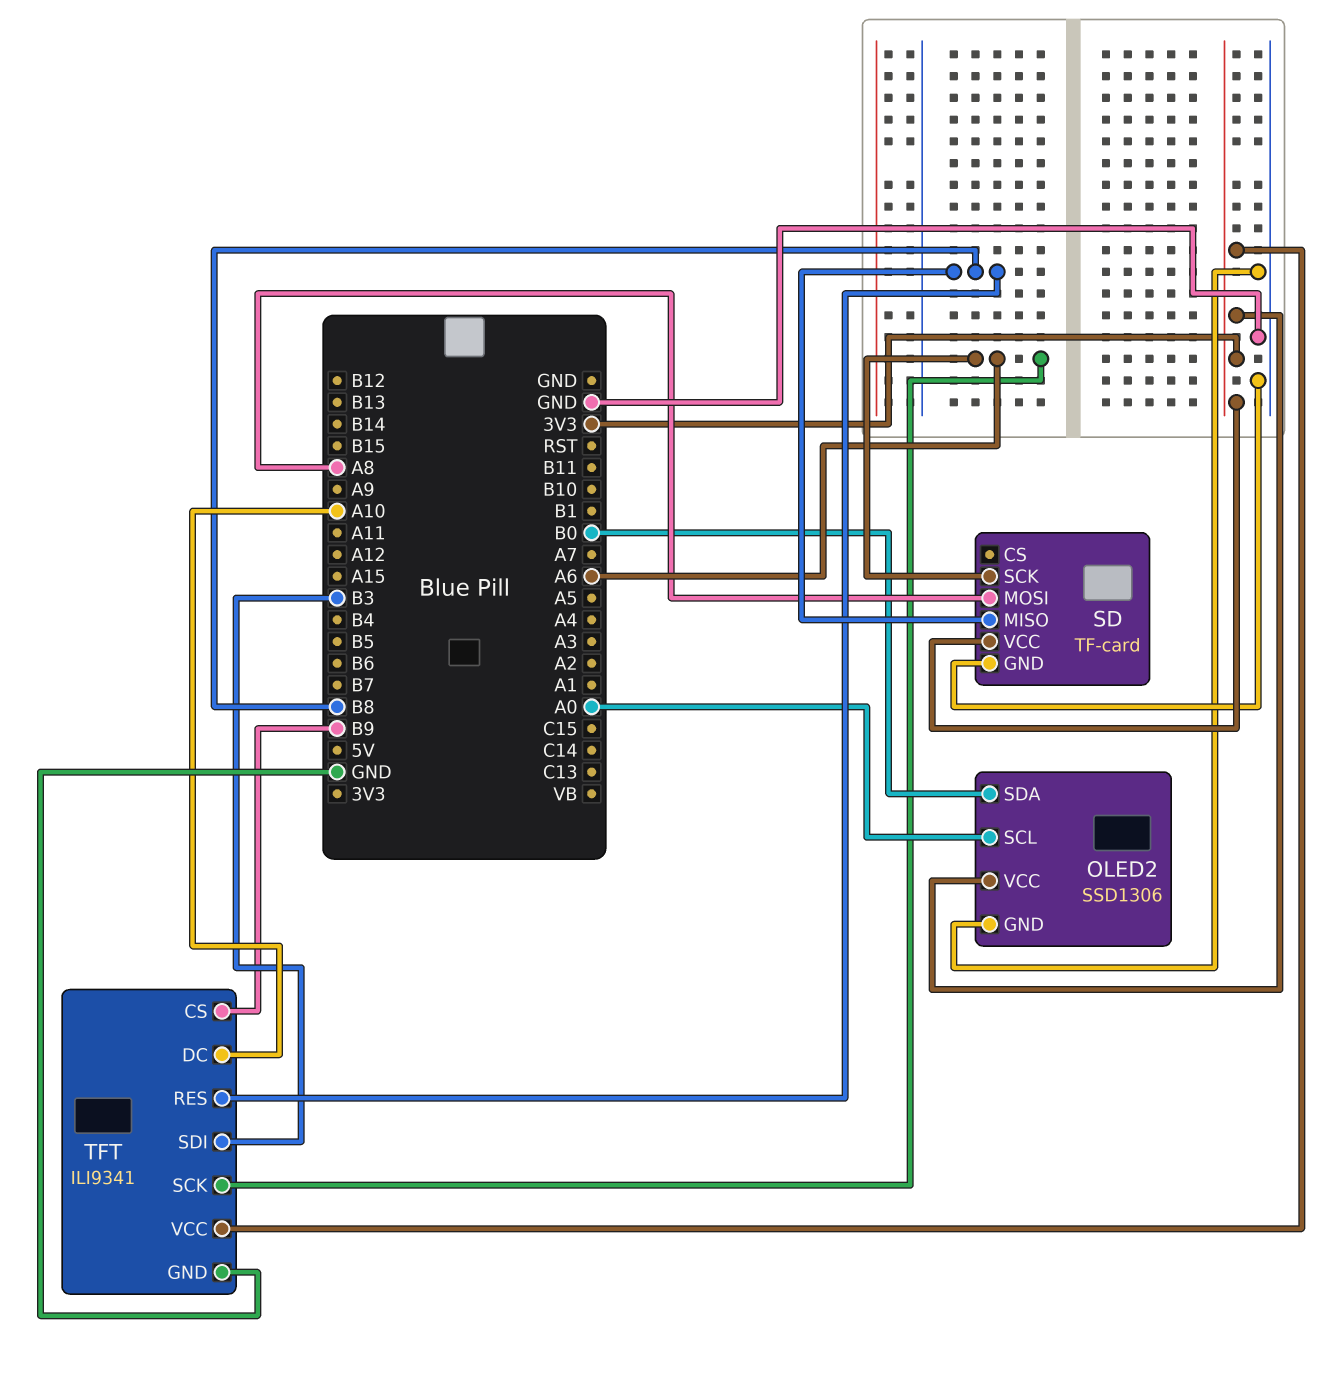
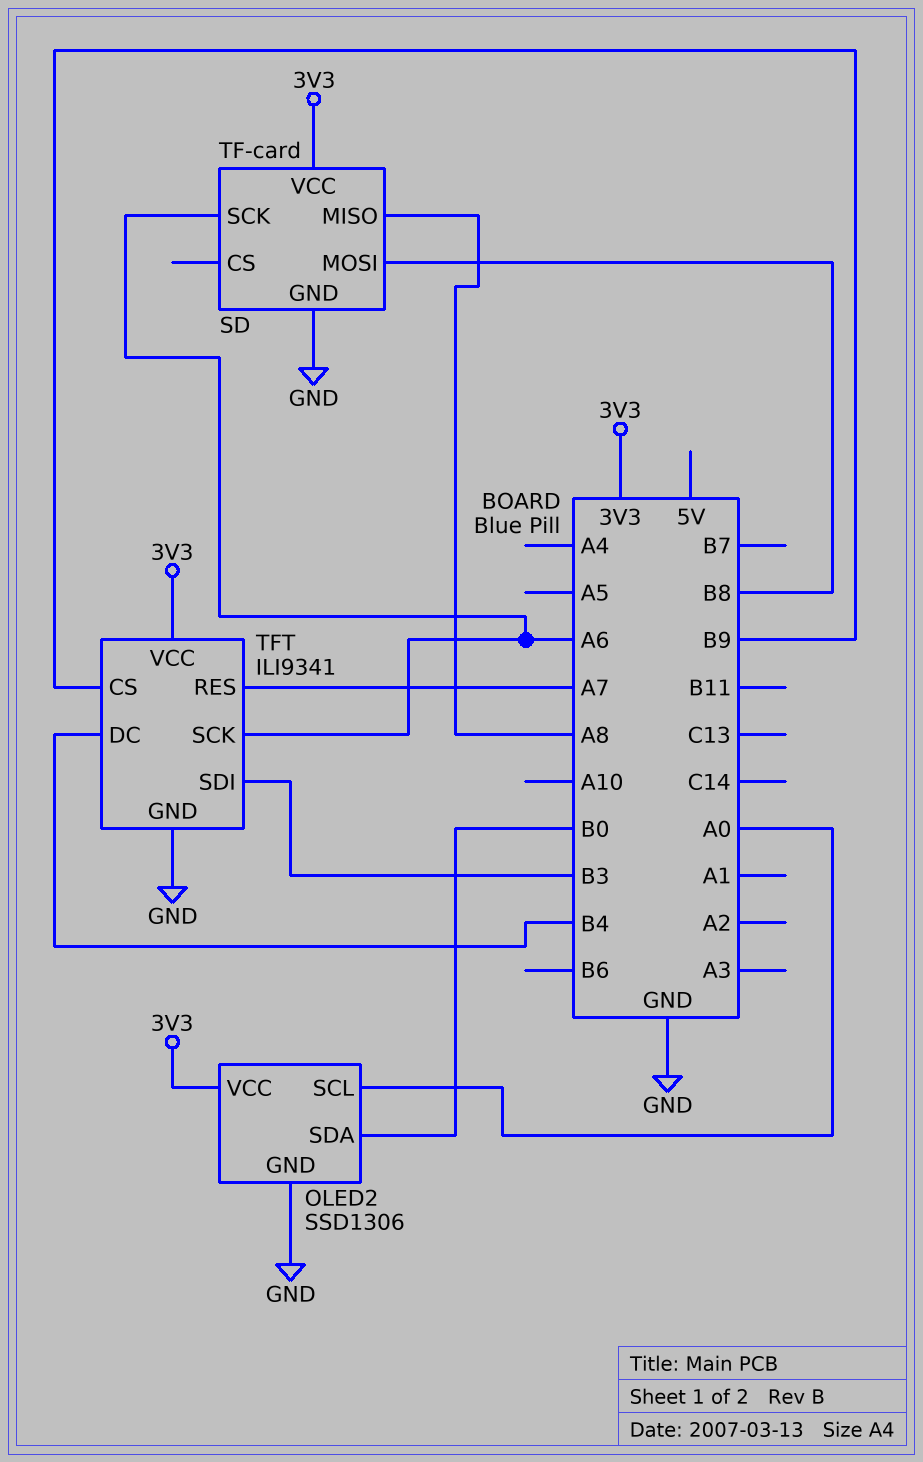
SD pin MISO: B8 -> A8
SD pin MOSI: A8 -> B8
TFT pin DC: A10 -> B4
TFT pin RES: B8 -> A7

